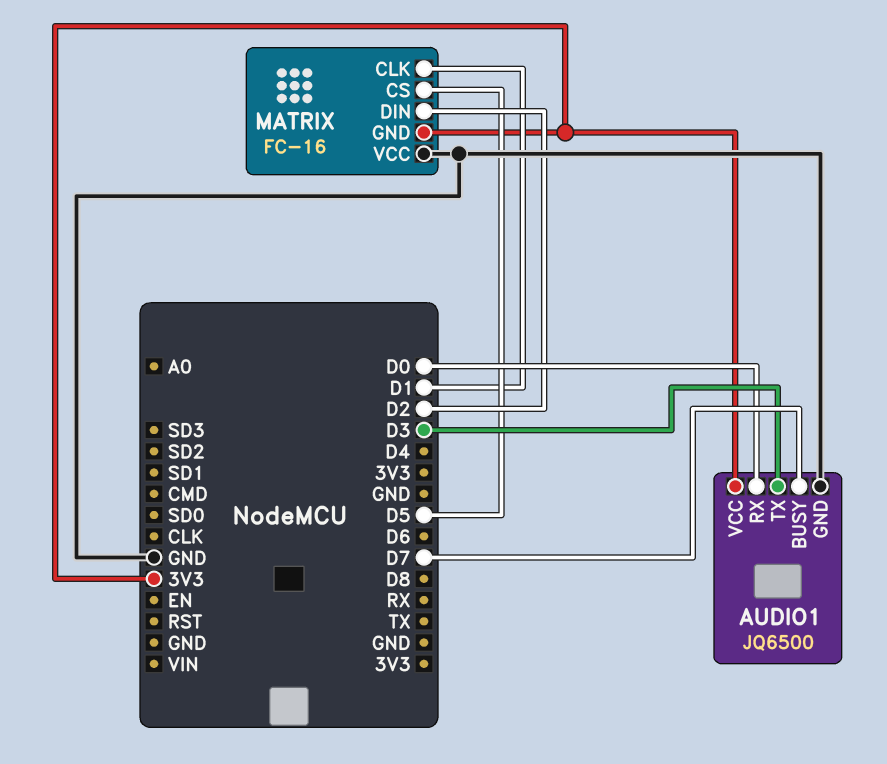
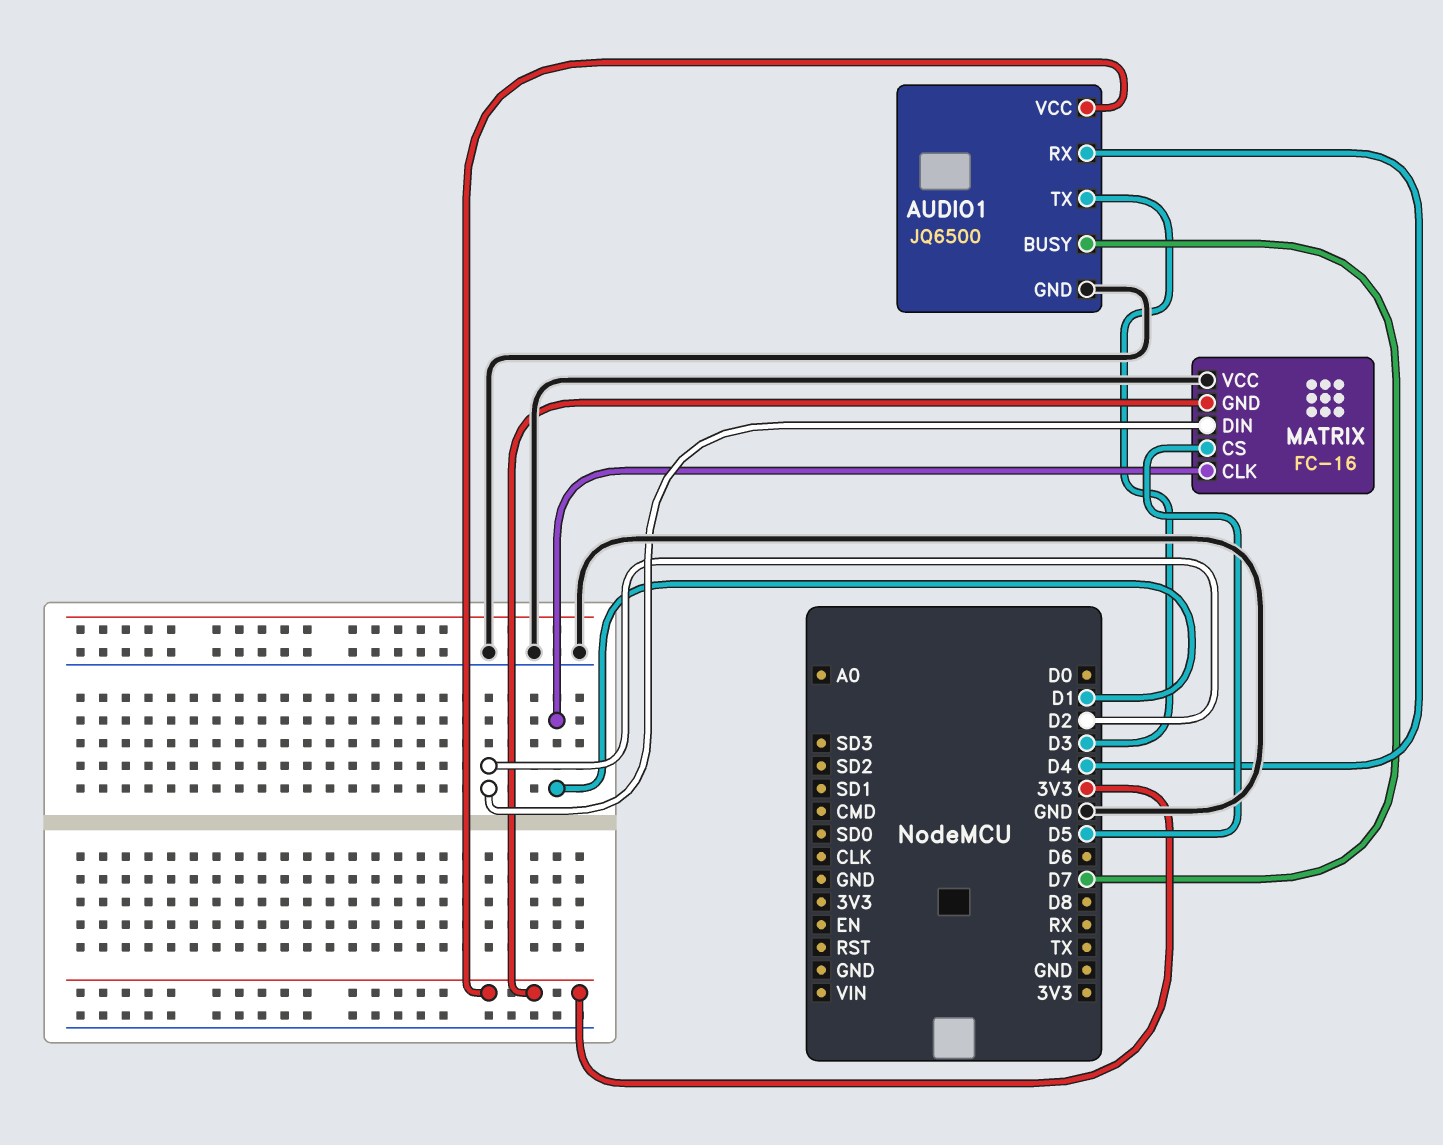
AUDIO1 pin RX: D0 -> D4

